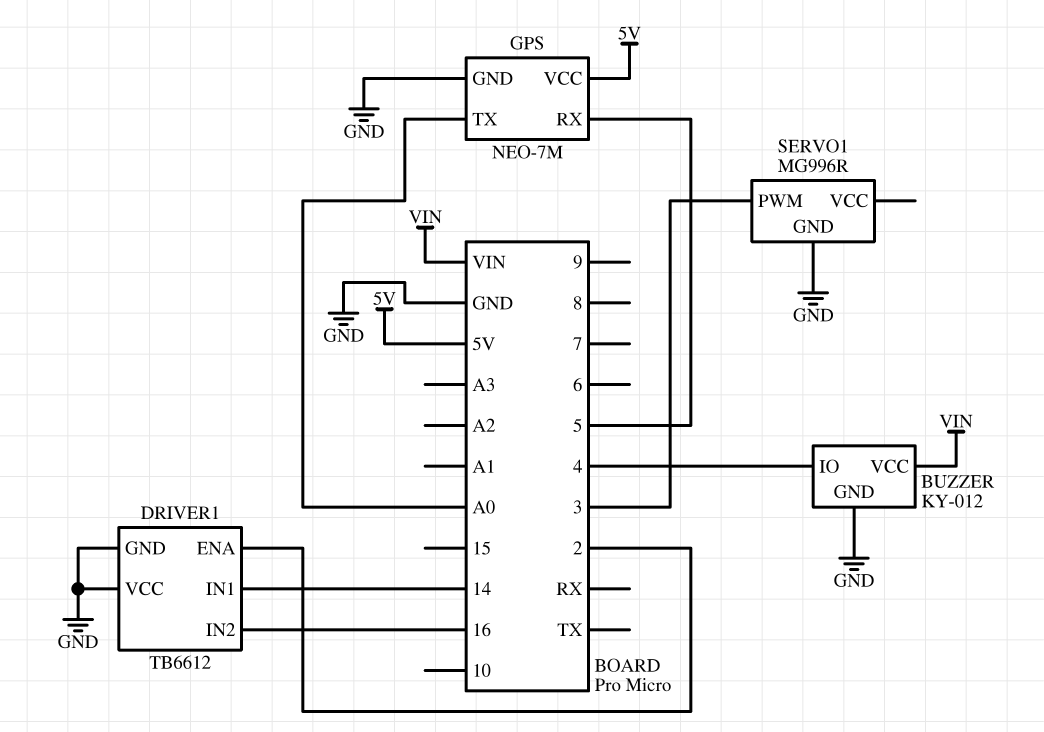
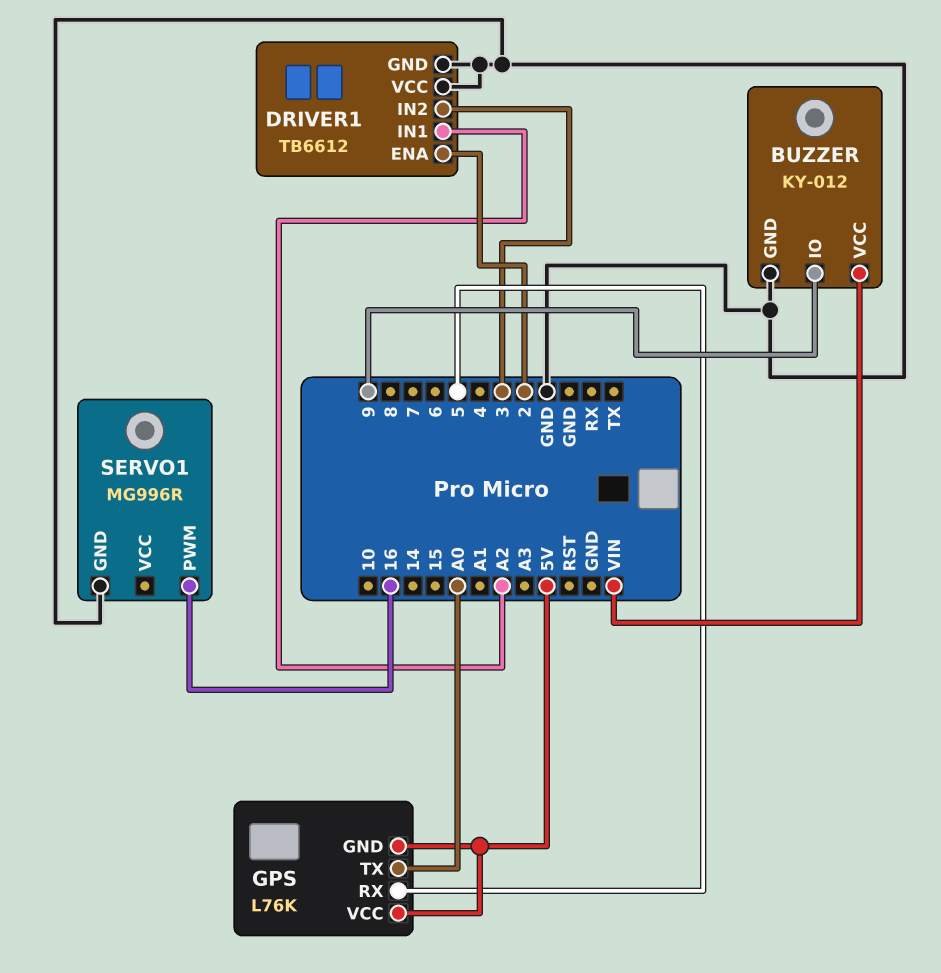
BUZZER pin IO: 4 -> 9
DRIVER1 pin IN1: 14 -> A2
DRIVER1 pin IN2: 16 -> 3
GPS: NEO-7M -> L76K
GPS pin GND: GND -> 5V
SERVO1 pin PWM: 3 -> 16

